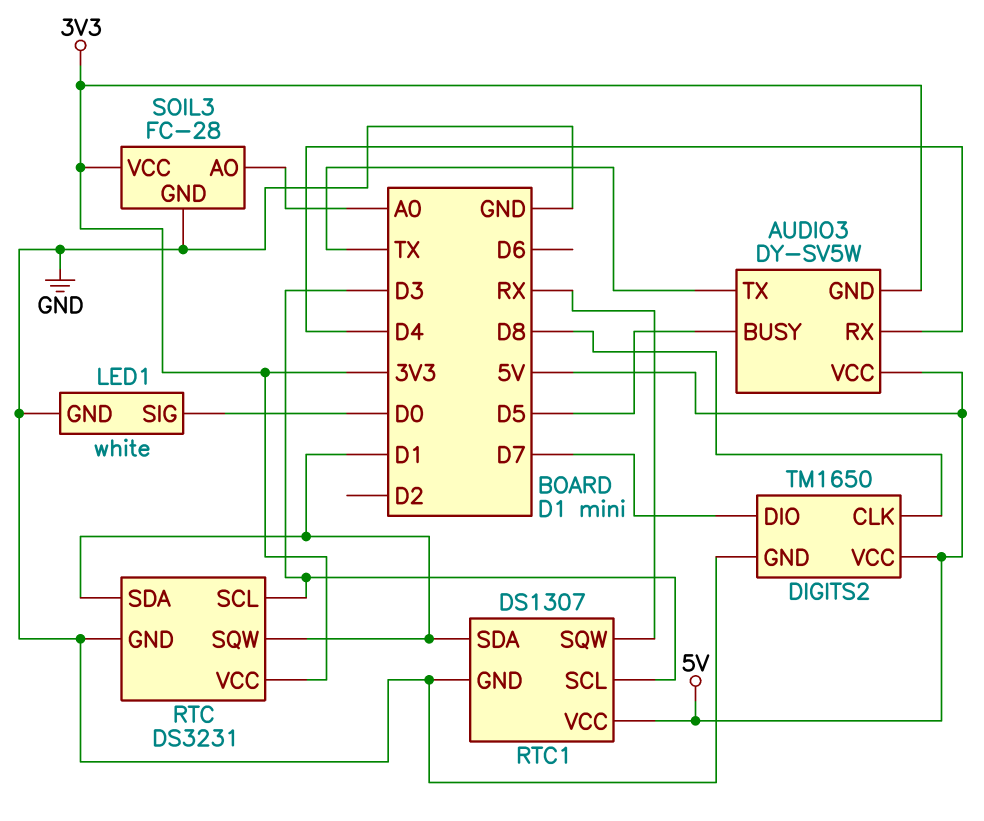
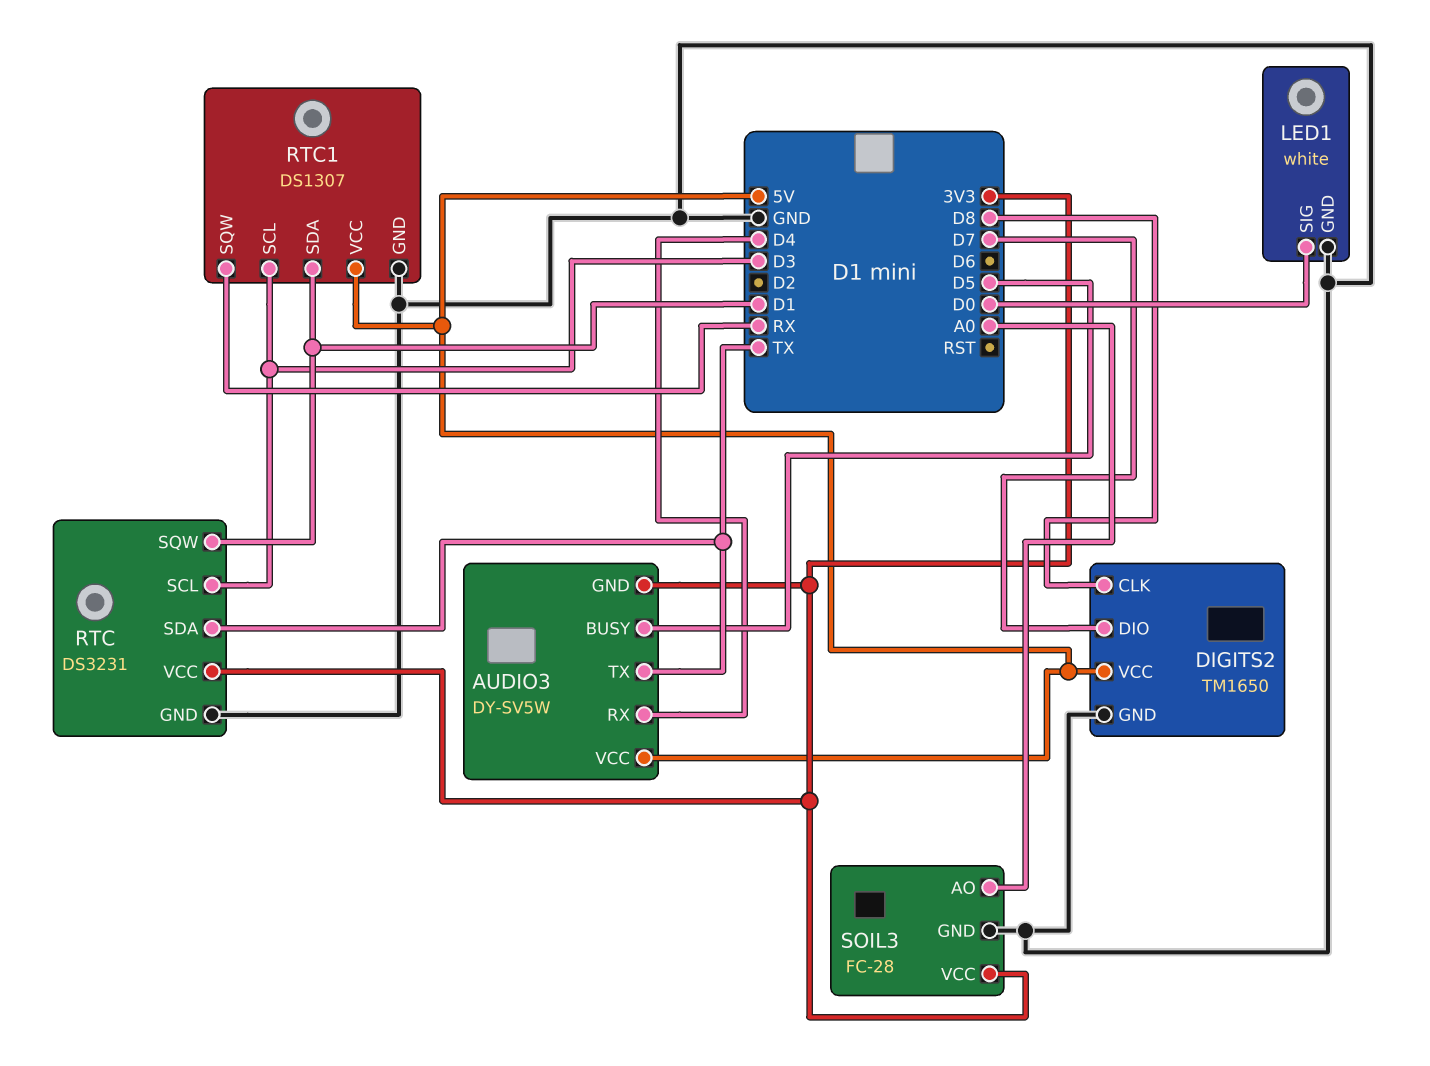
RTC pin SDA: D1 -> TX

